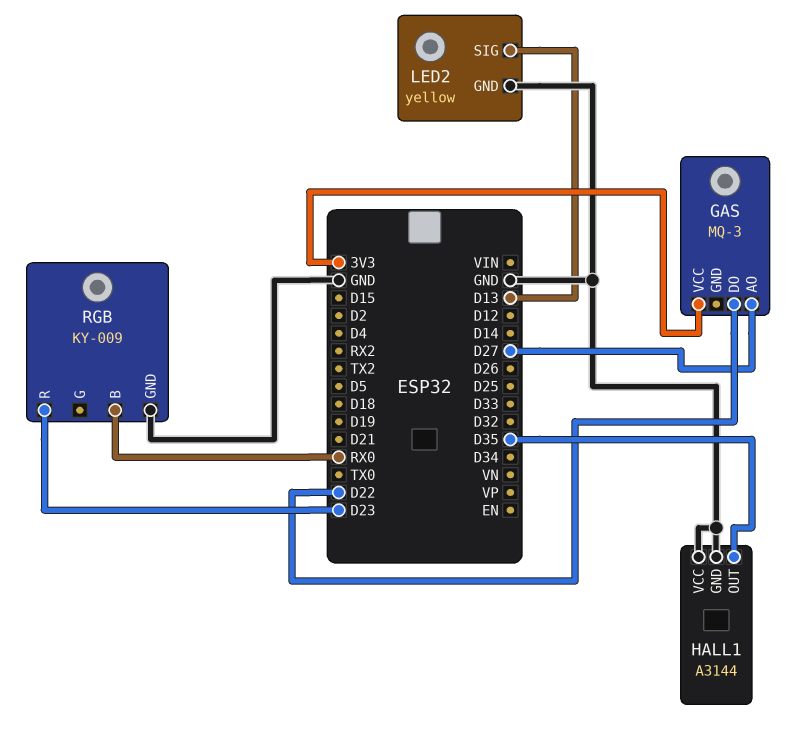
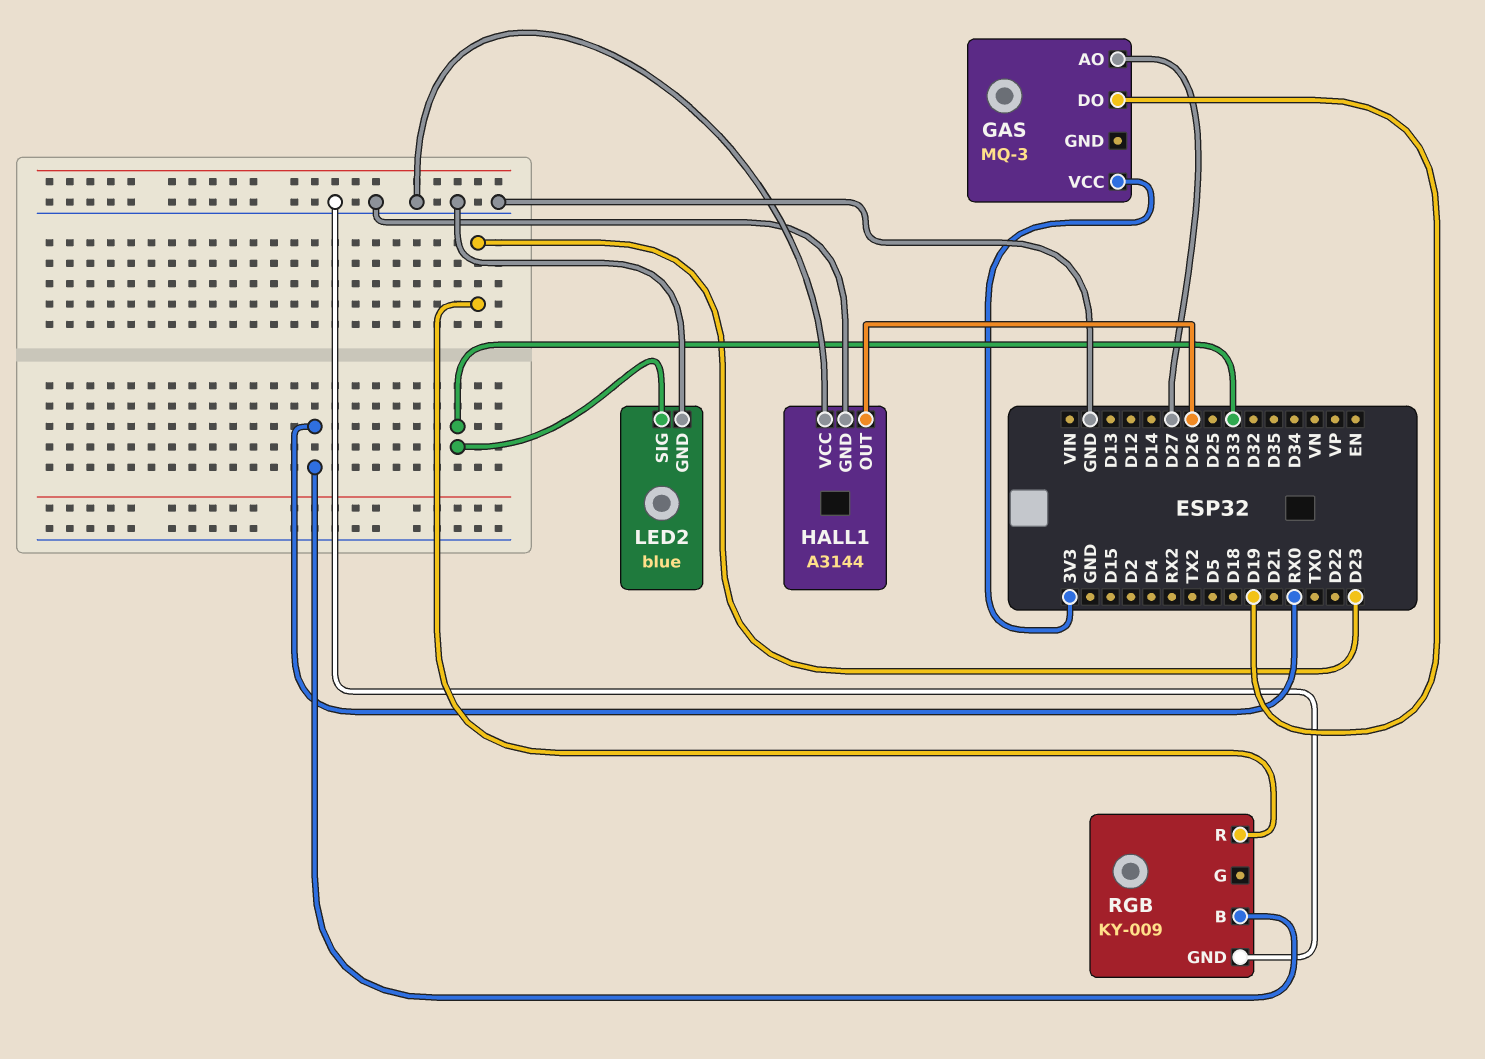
GAS pin DO: D22 -> D19
HALL1 pin OUT: D35 -> D26
LED2: yellow -> blue
LED2 pin SIG: D13 -> D33

